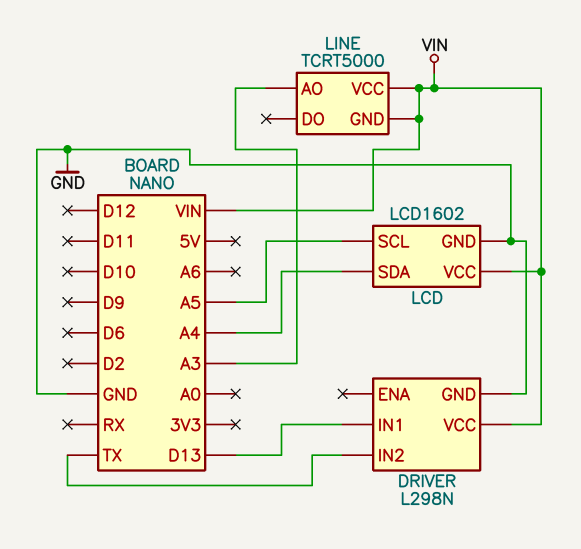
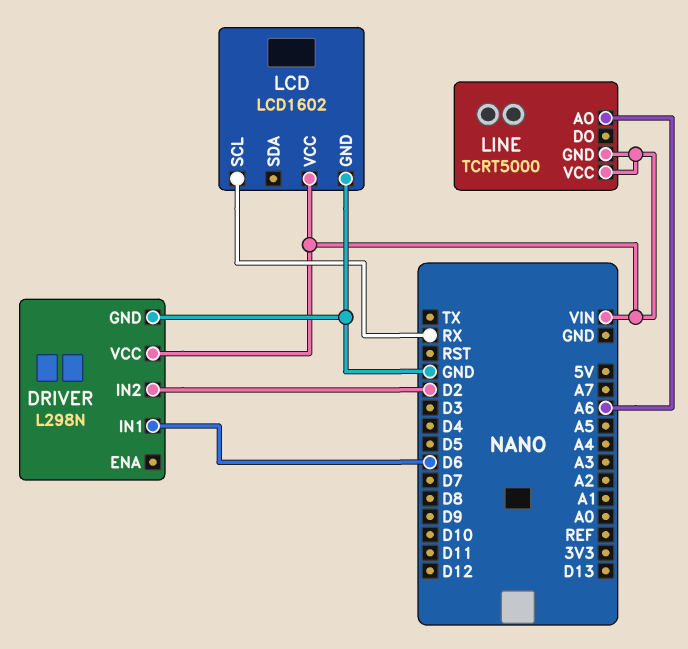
DRIVER pin IN1: D13 -> D6
DRIVER pin IN2: TX -> D2
LCD pin SCL: A5 -> RX
LCD pin SDA: A4 -> none
LINE pin AO: A3 -> A6

